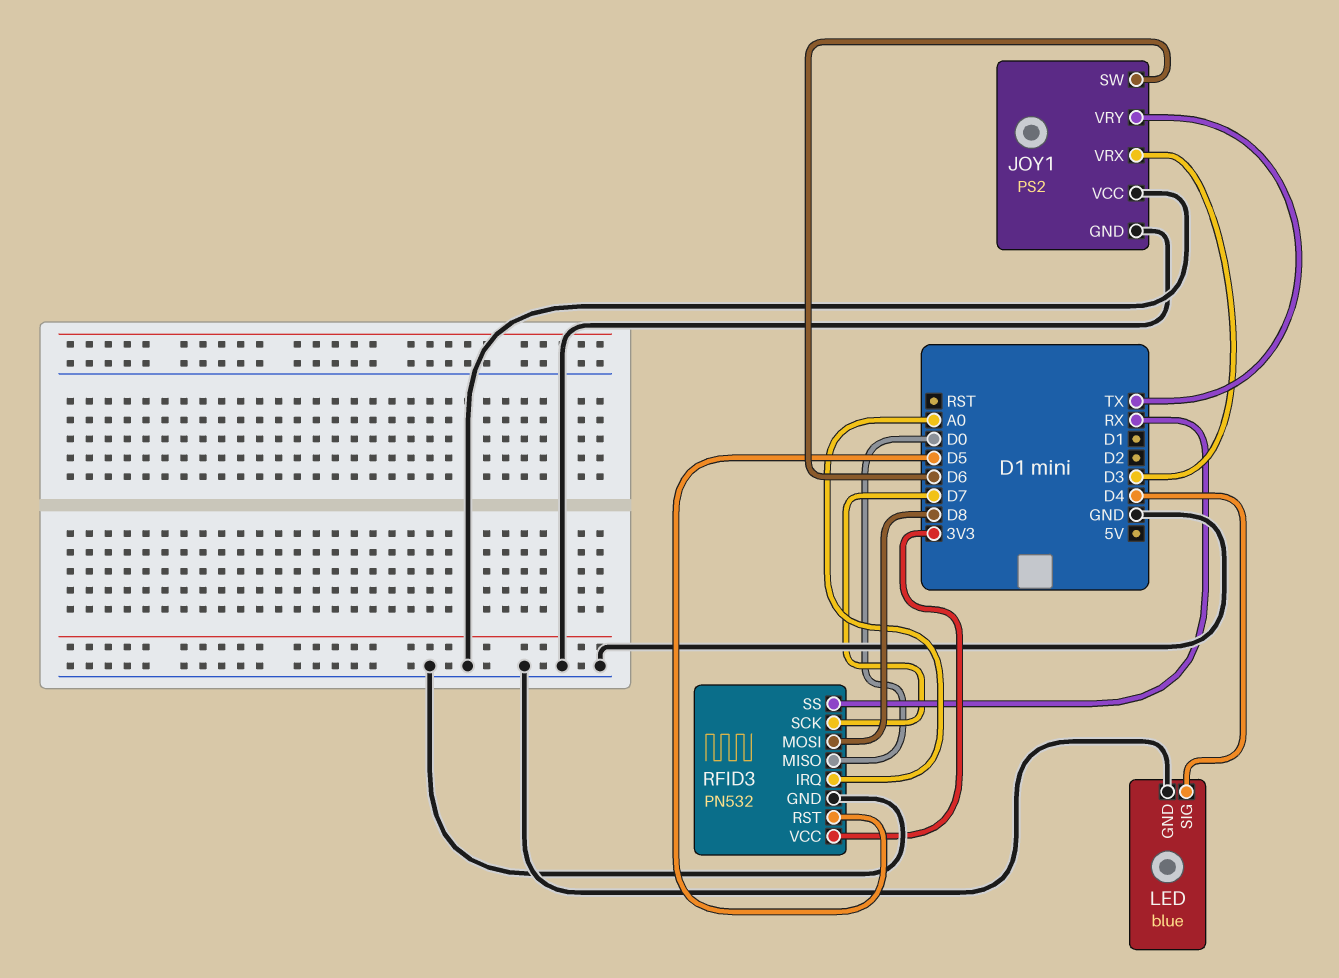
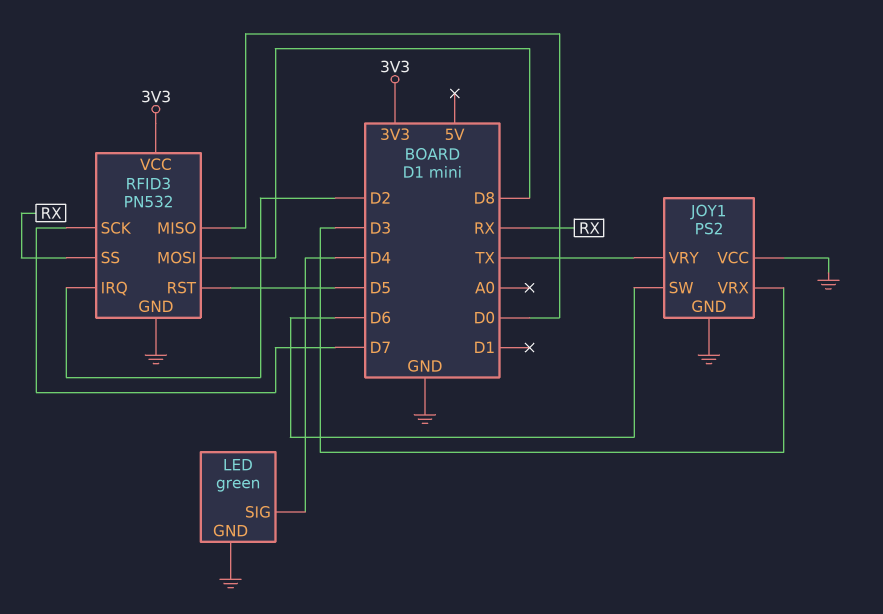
LED: blue -> green
RFID3 pin IRQ: A0 -> D2

